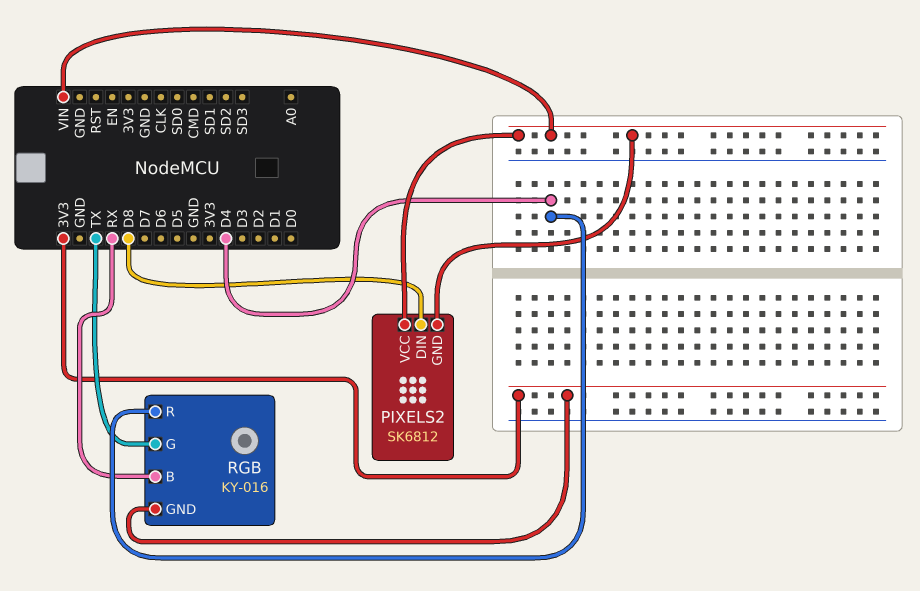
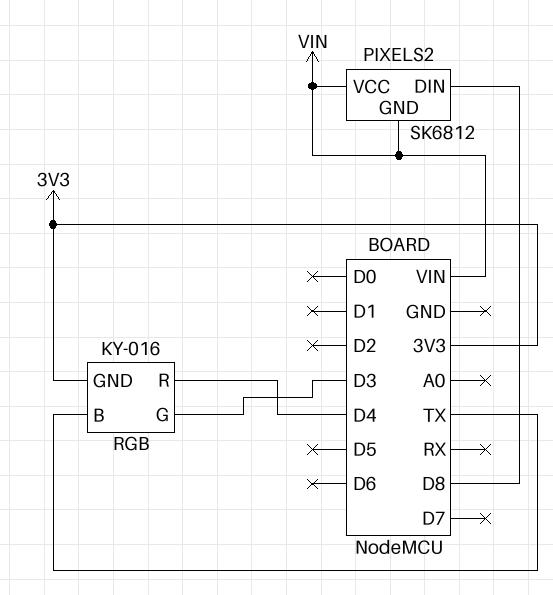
RGB pin B: RX -> TX
RGB pin G: TX -> D3

